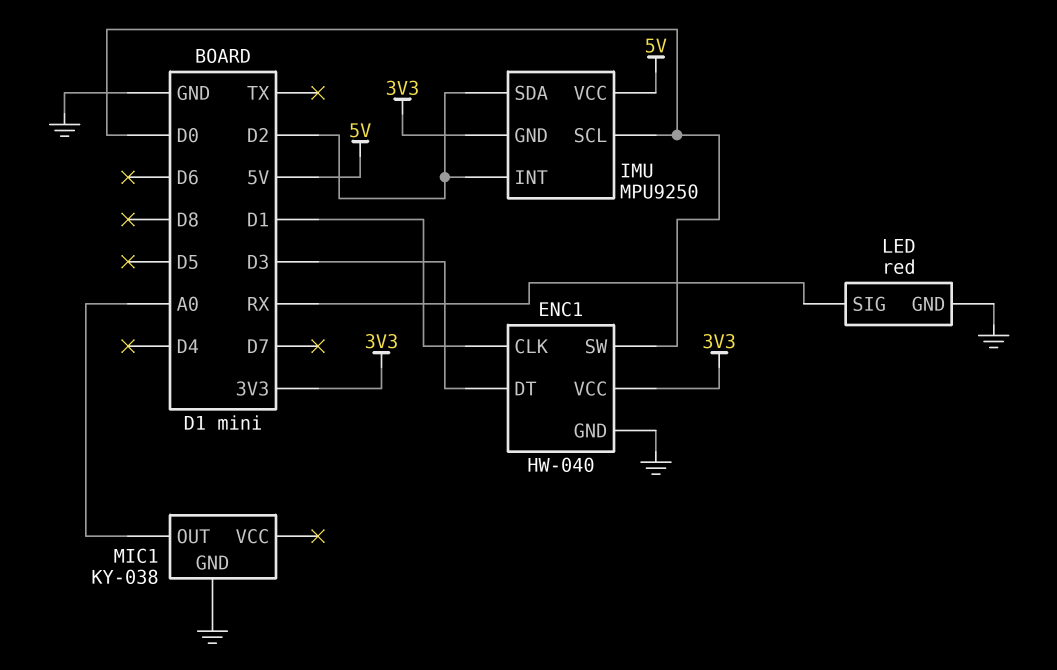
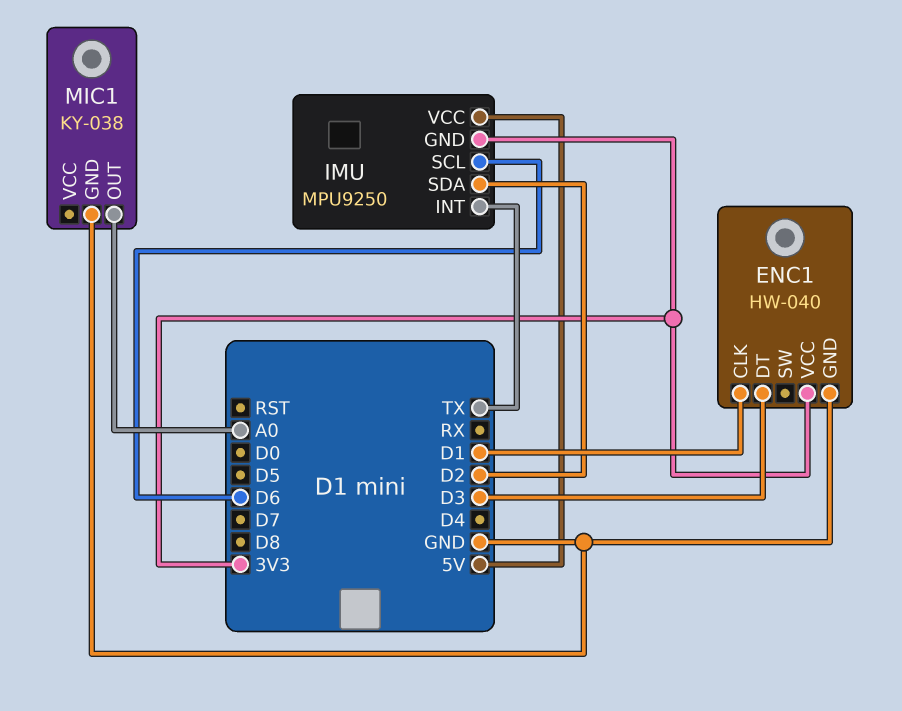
ENC1 pin SW: D0 -> none
IMU pin INT: D2 -> TX
IMU pin SCL: D0 -> D6
LED: red -> none
LED pin GND: GND -> none
LED pin SIG: RX -> none

